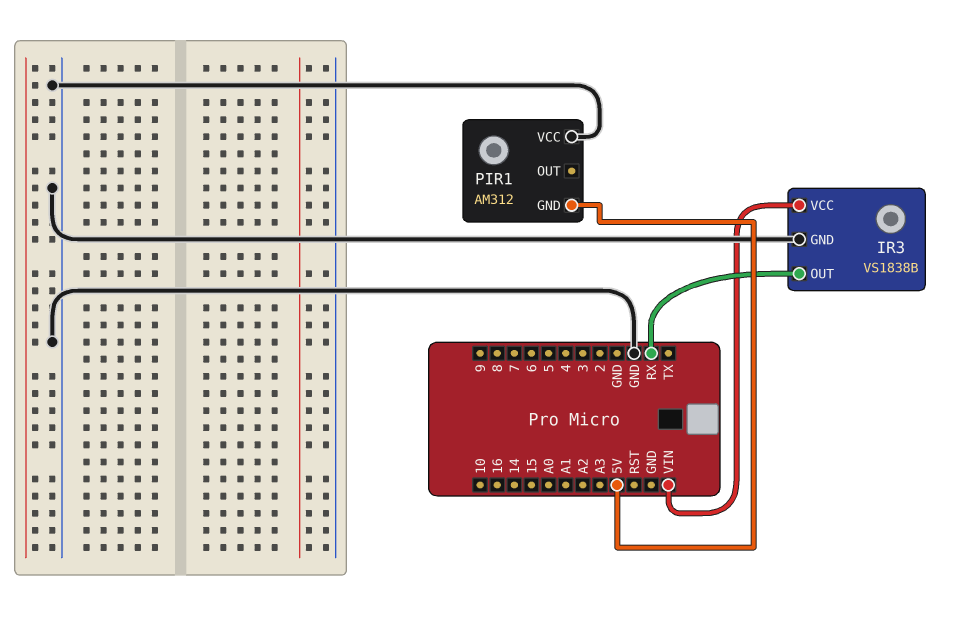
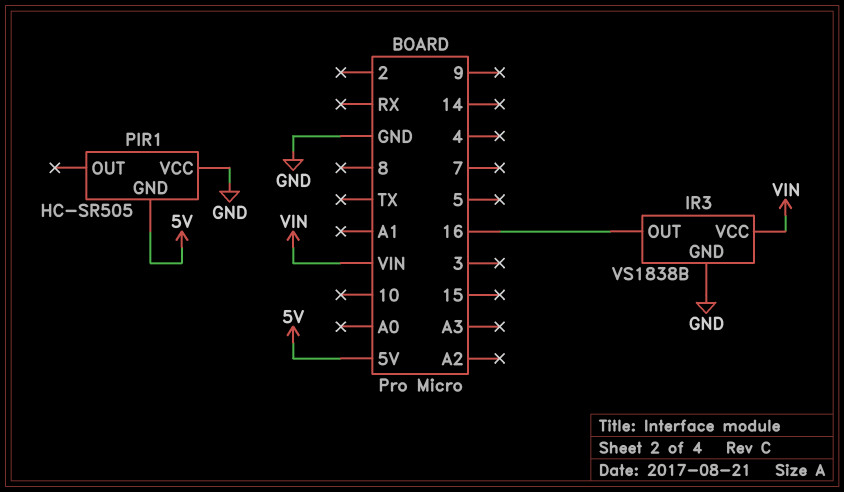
IR3 pin OUT: RX -> 16
PIR1: AM312 -> HC-SR505

